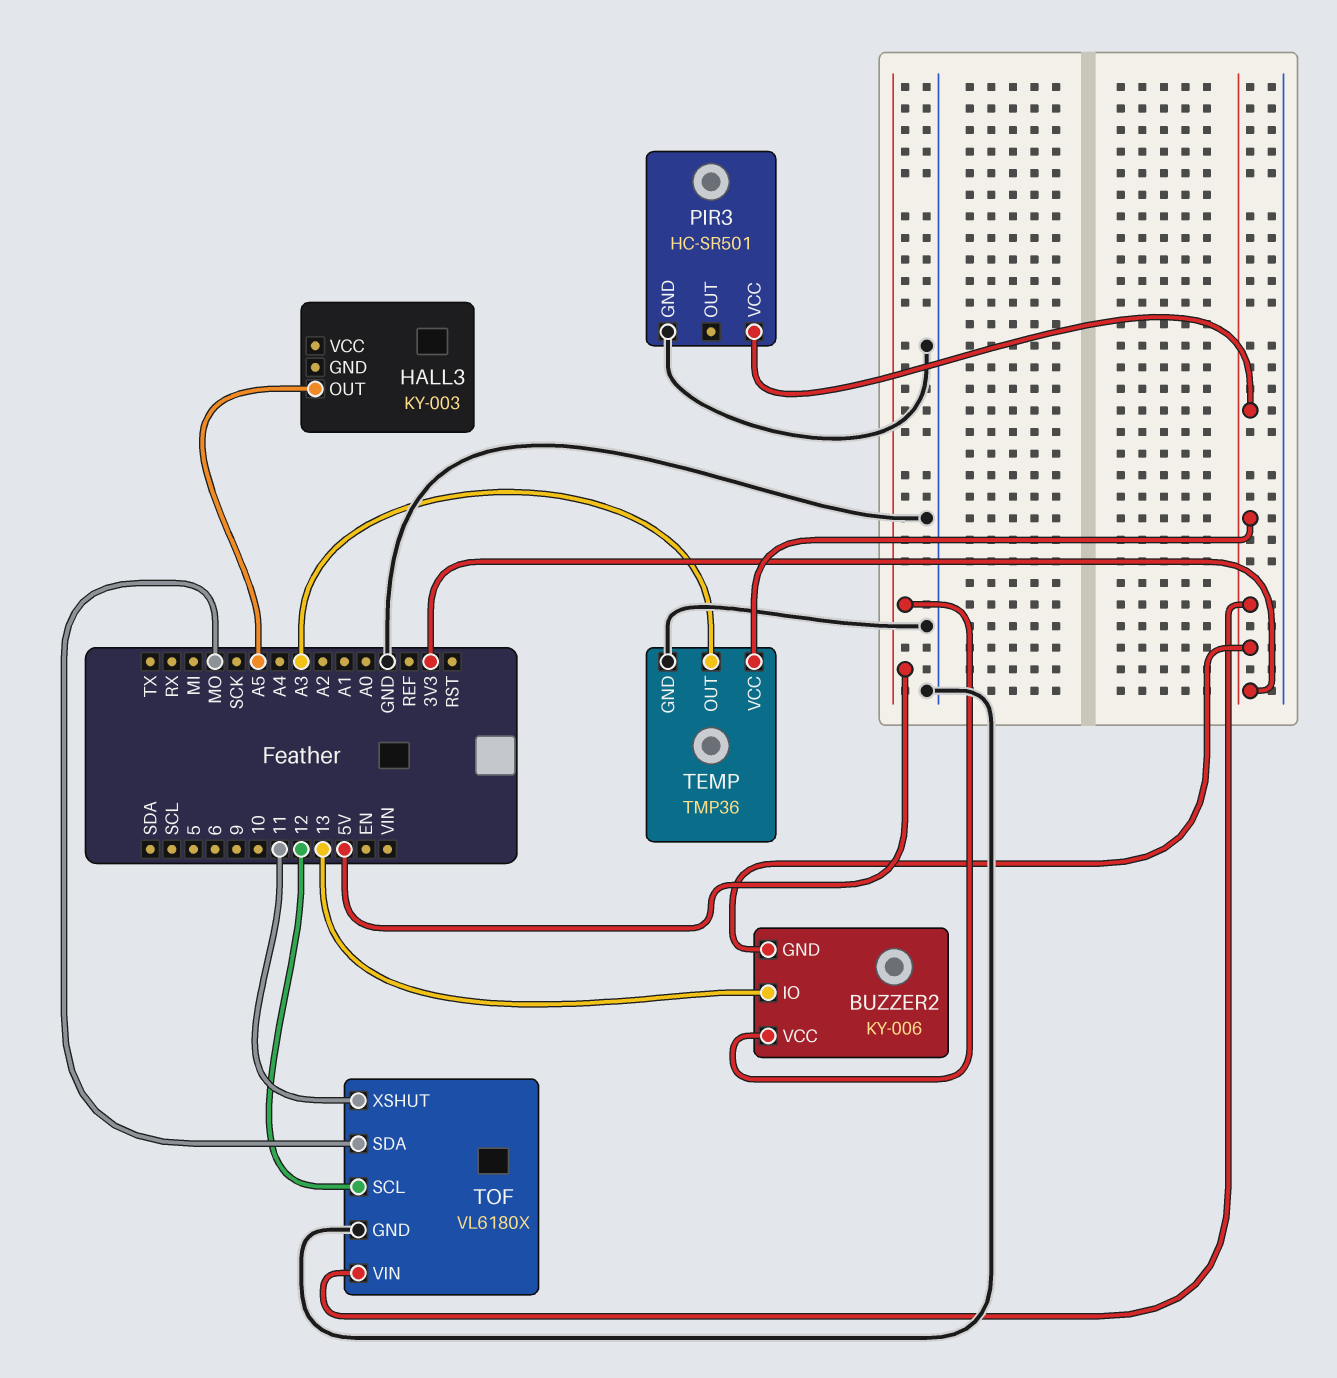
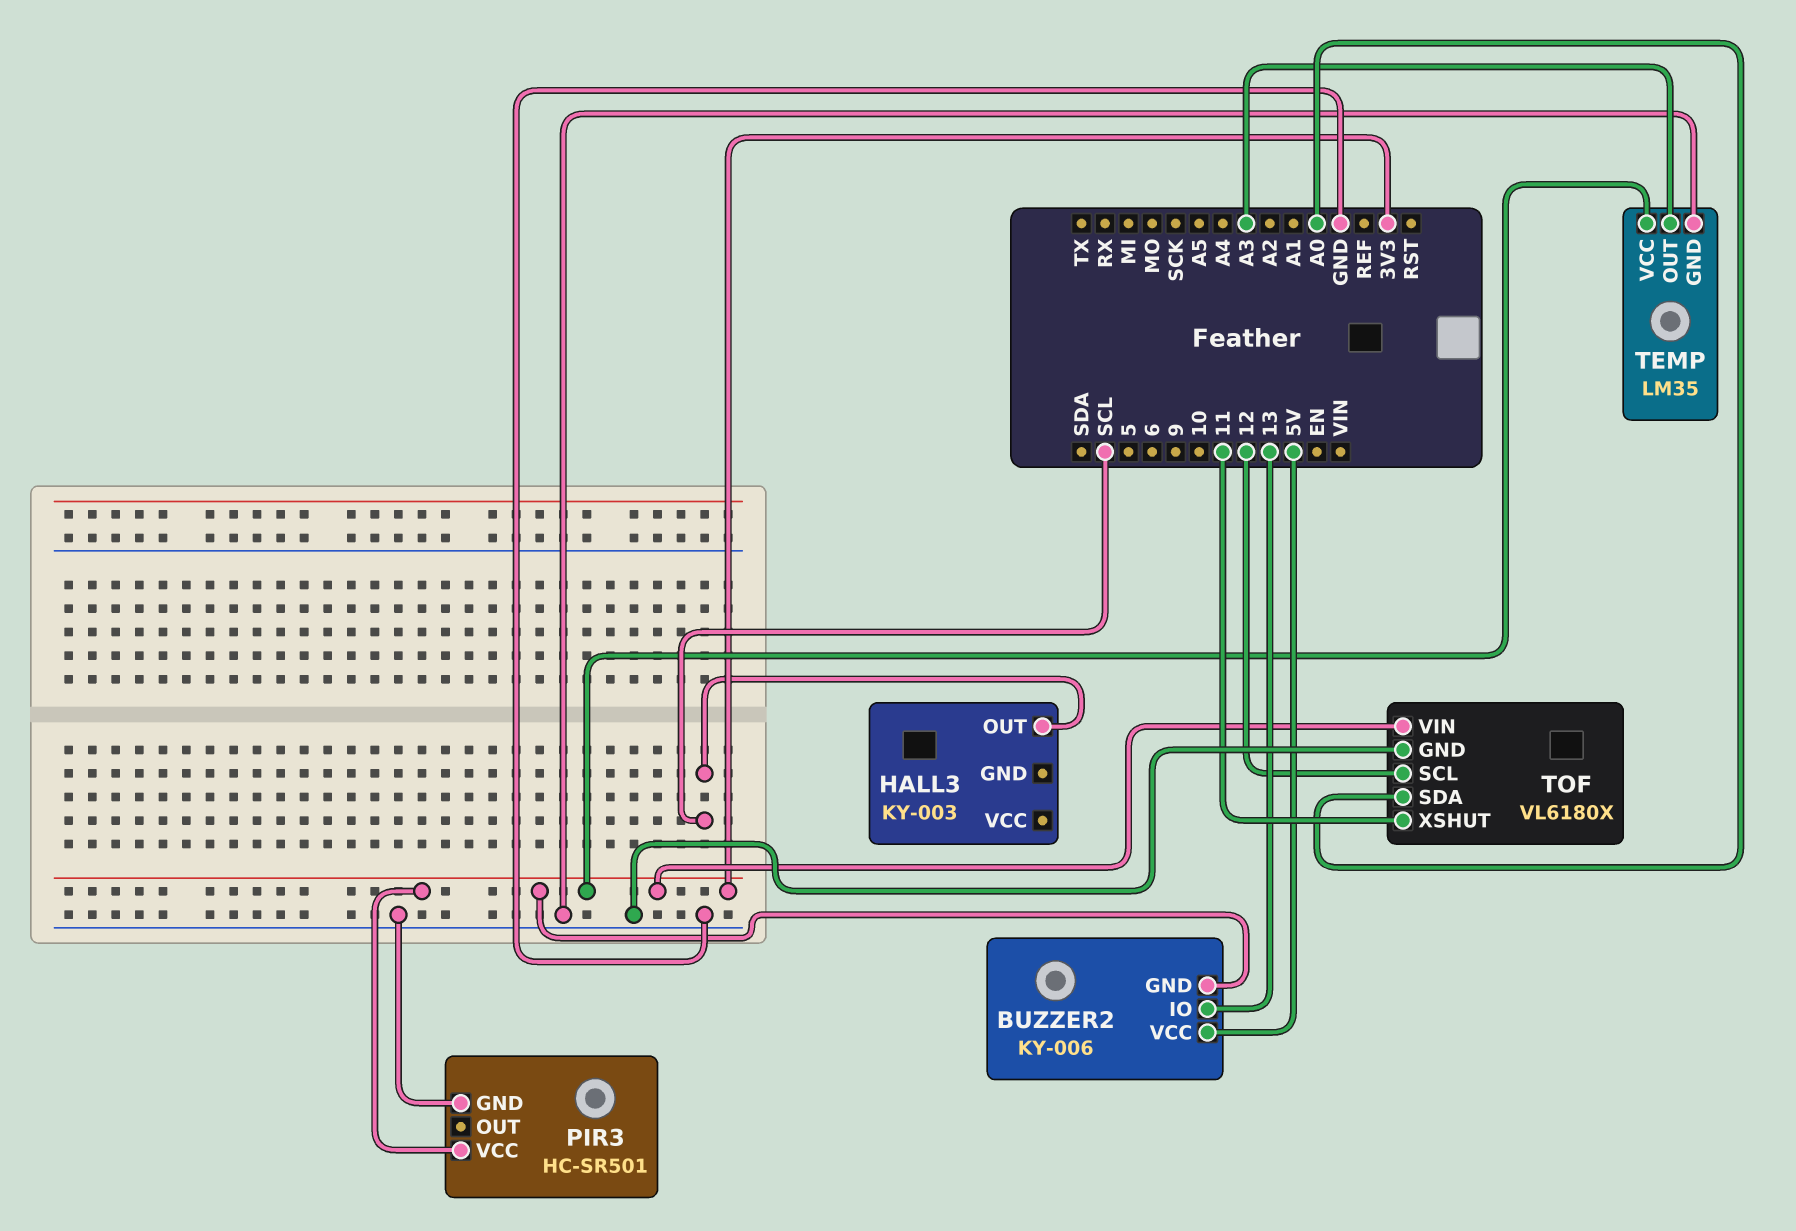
HALL3 pin OUT: A5 -> SCL
TEMP: TMP36 -> LM35
TOF pin SDA: MO -> A0

